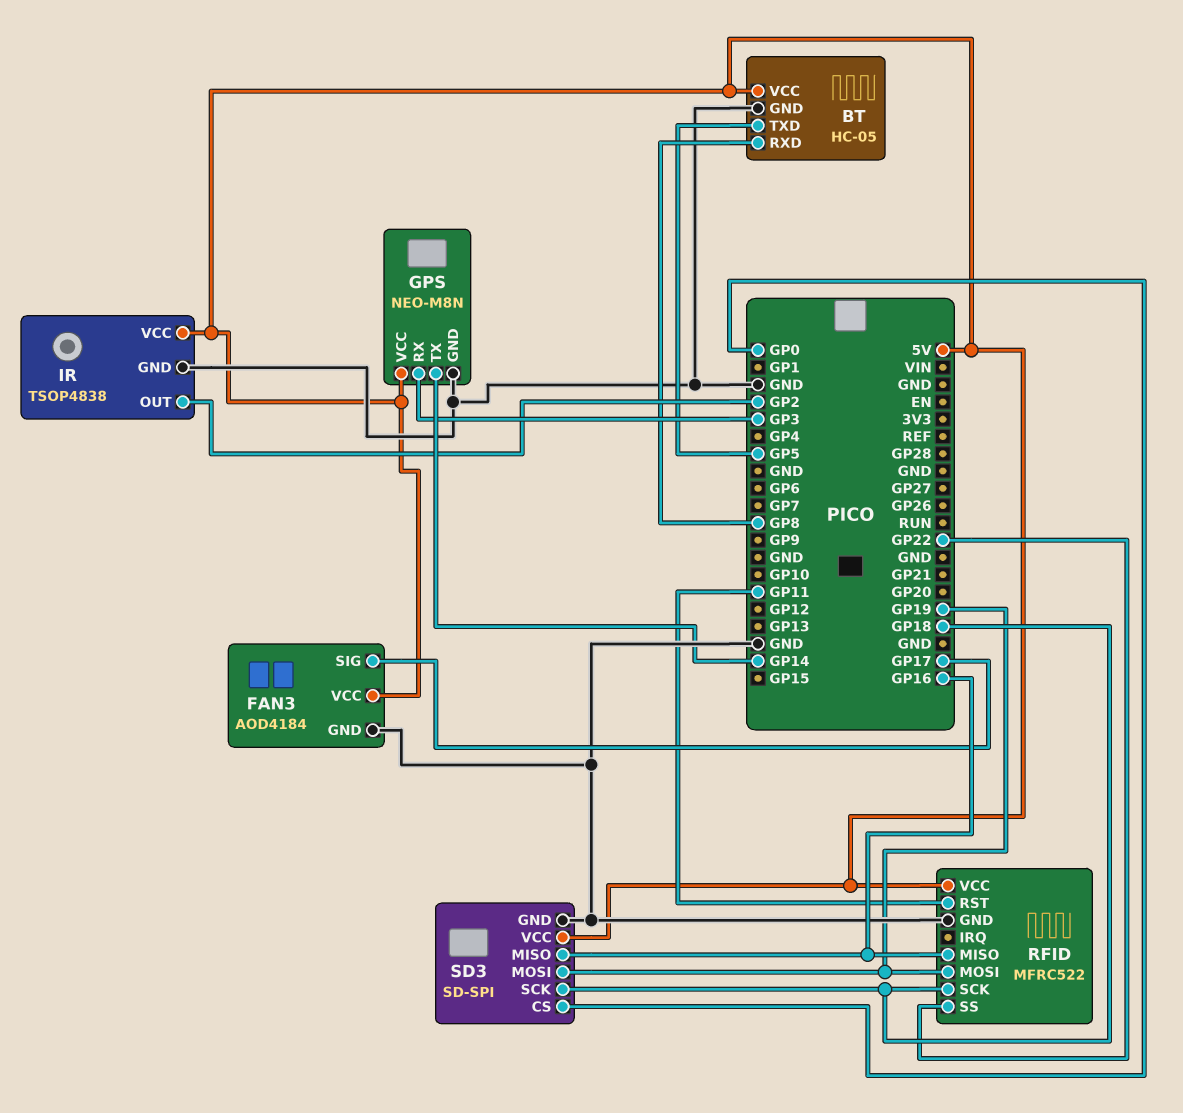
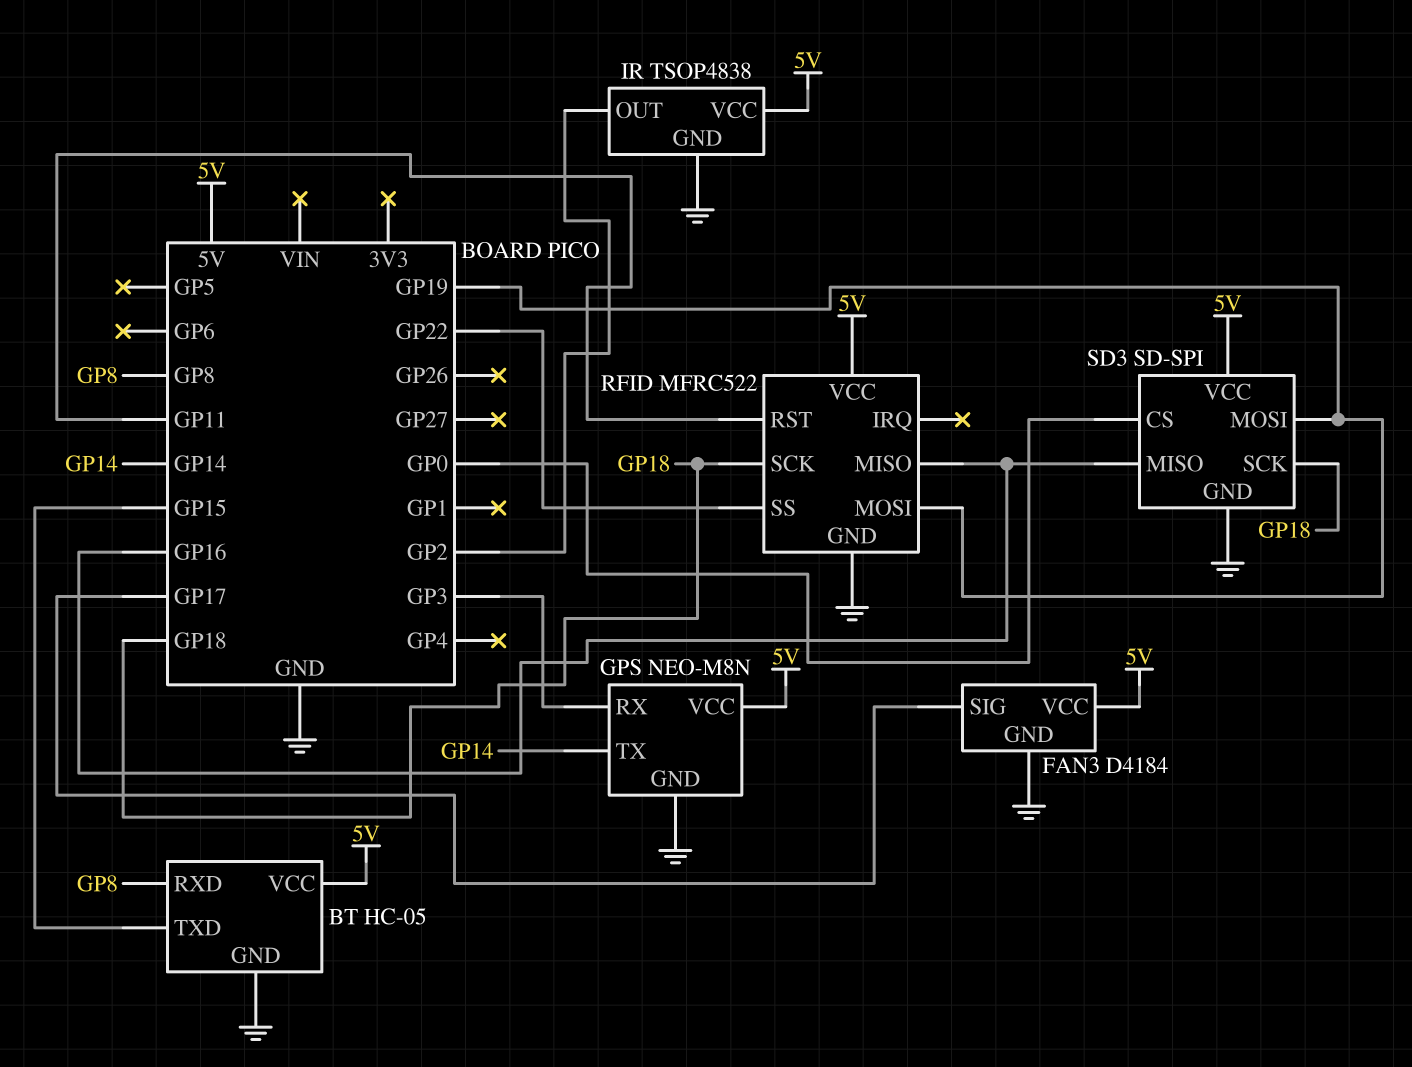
BT pin TXD: GP5 -> GP15
FAN3: AOD4184 -> D4184

